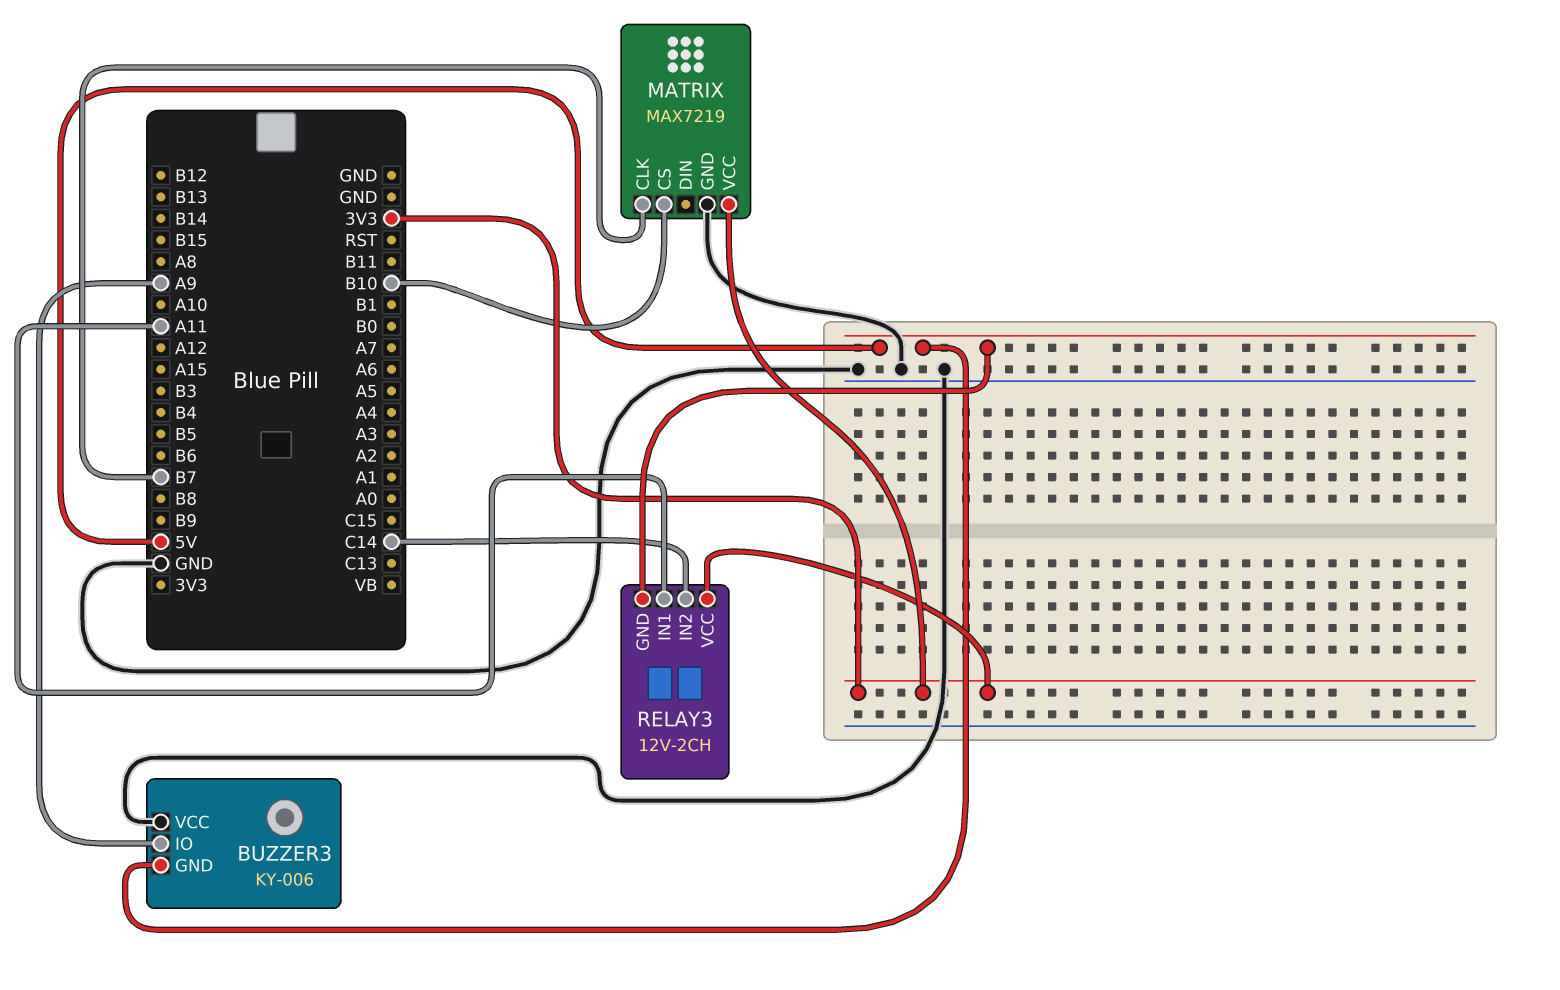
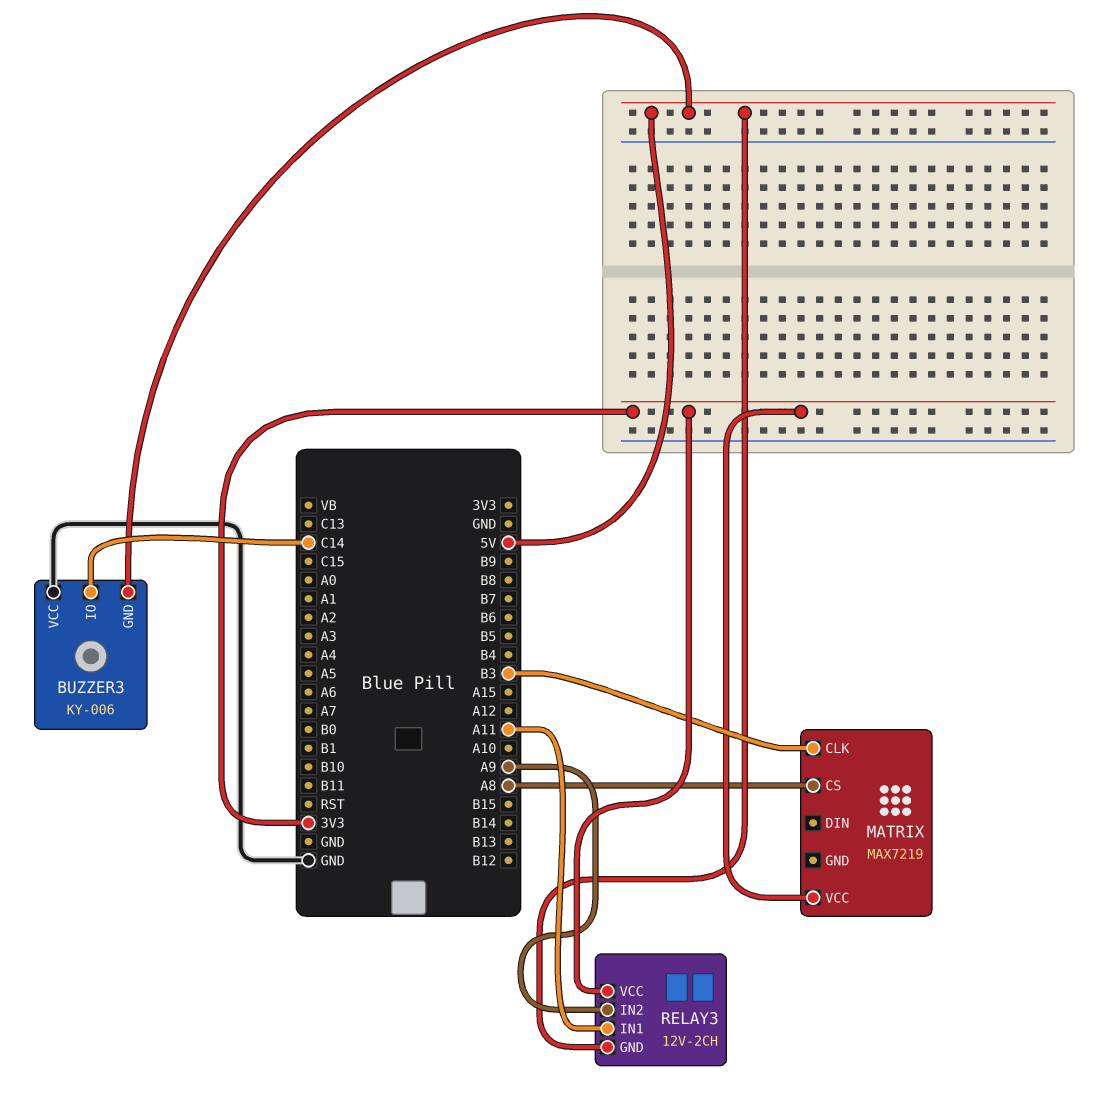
BUZZER3 pin IO: A9 -> C14
MATRIX pin CLK: B7 -> B3
MATRIX pin CS: B10 -> A8
MATRIX pin GND: GND -> none
RELAY3 pin IN2: C14 -> A9

